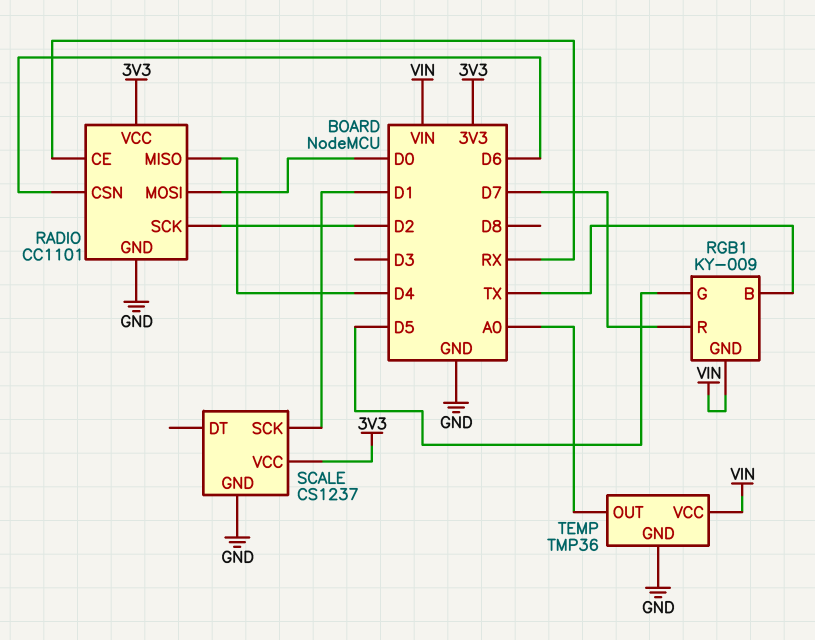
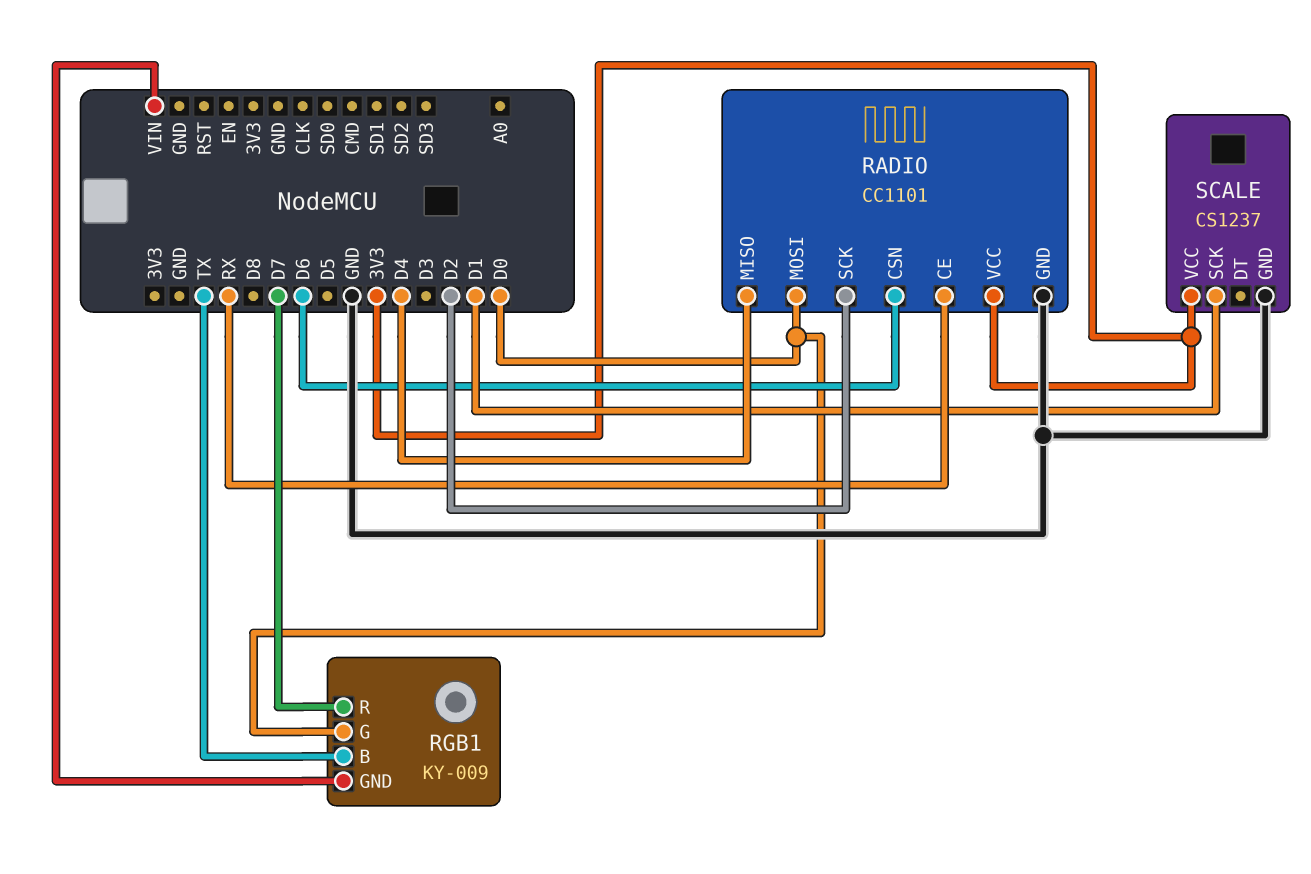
RGB1 pin G: D5 -> D0
TEMP: TMP36 -> none
TEMP pin GND: GND -> none
TEMP pin OUT: A0 -> none
TEMP pin VCC: VIN -> none

